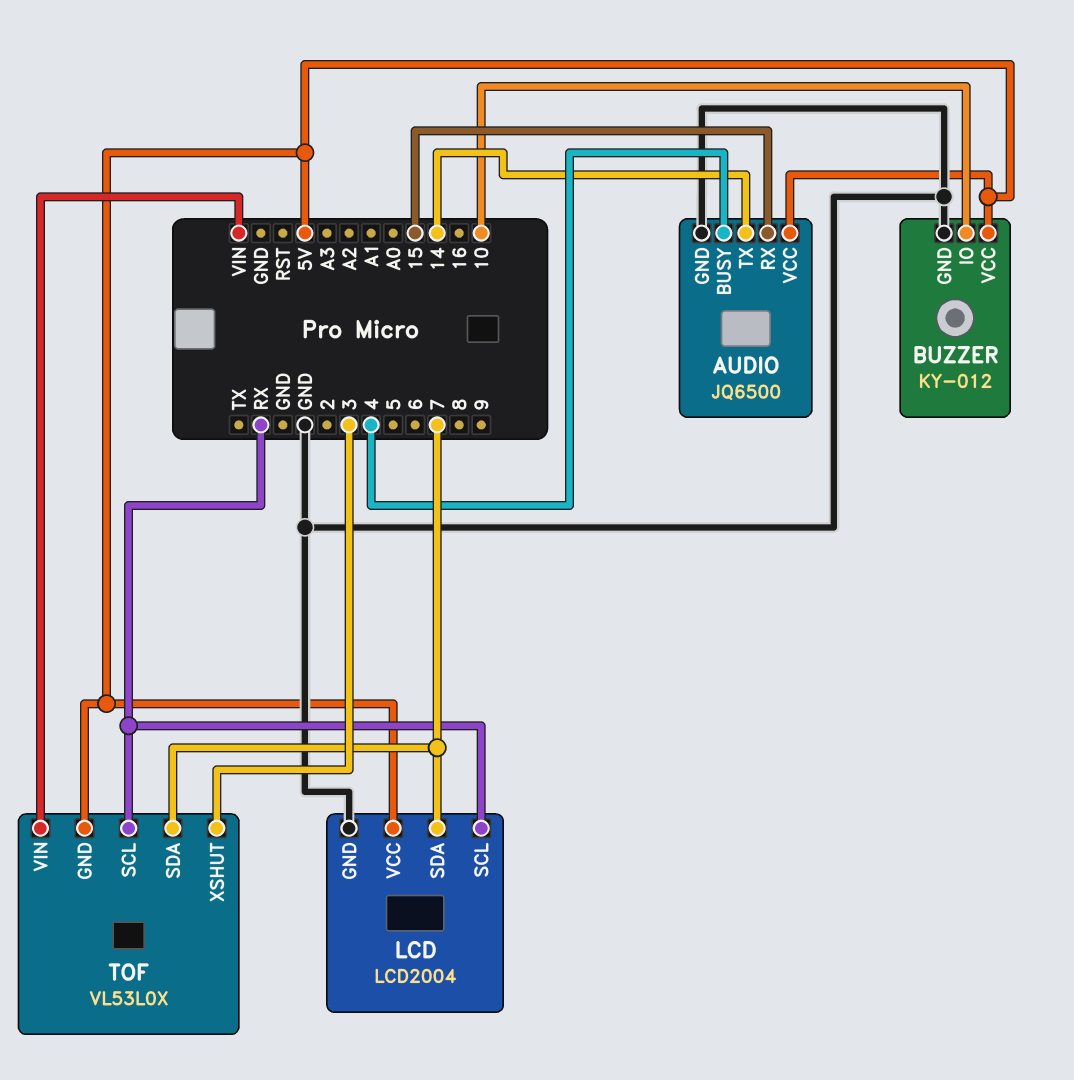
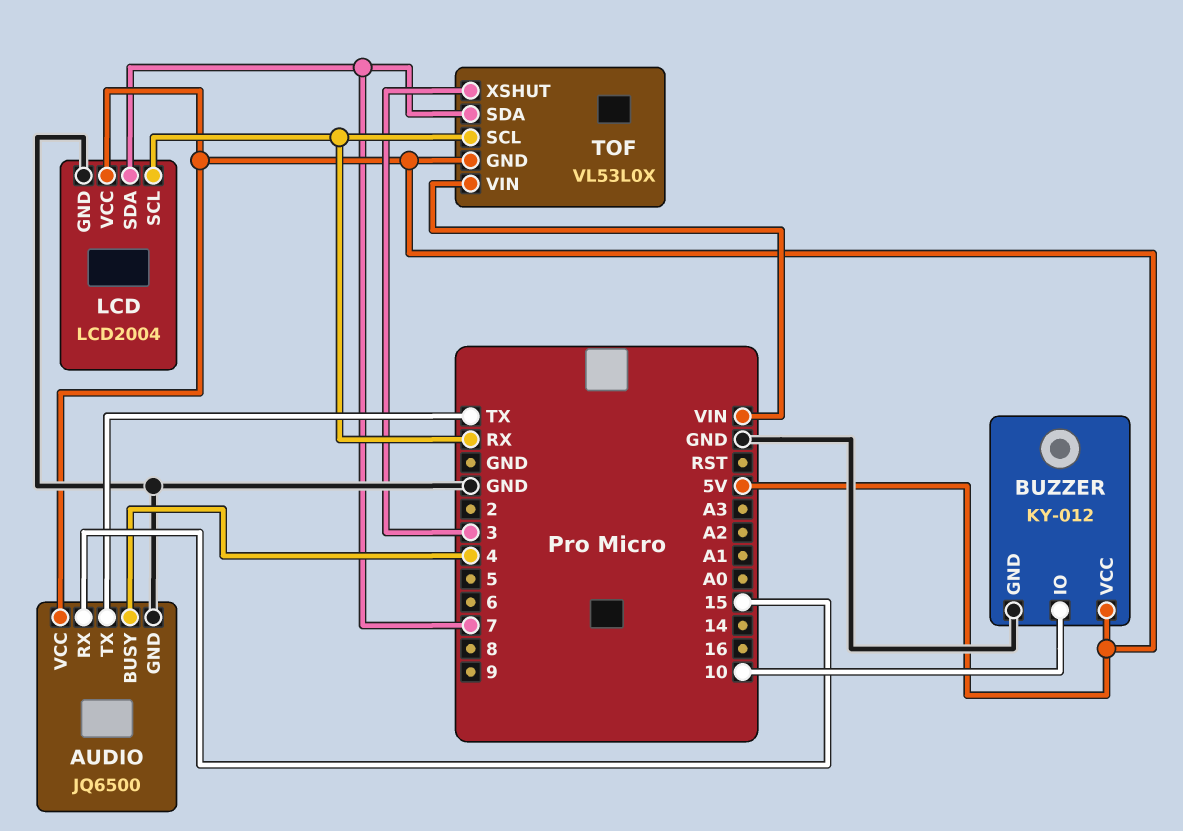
AUDIO pin TX: 14 -> TX

